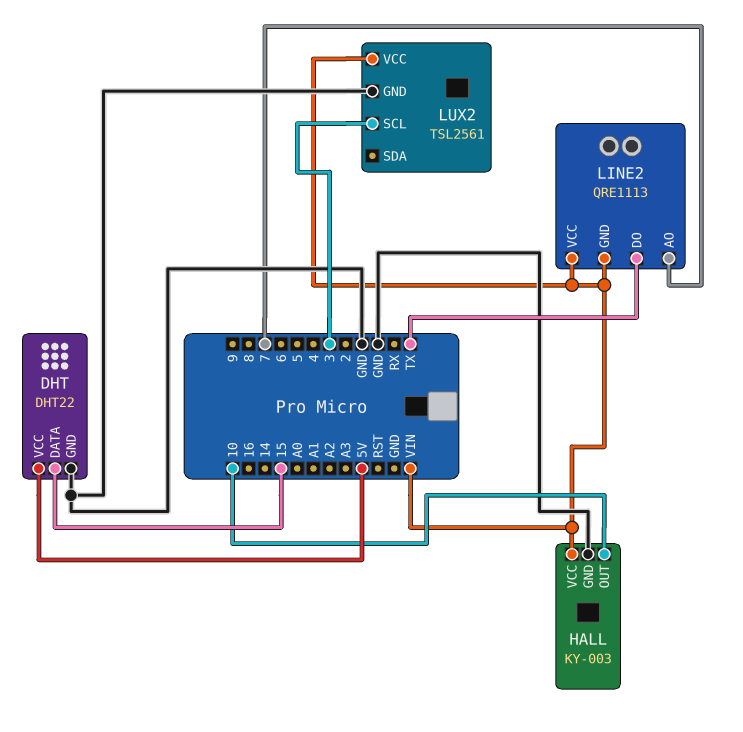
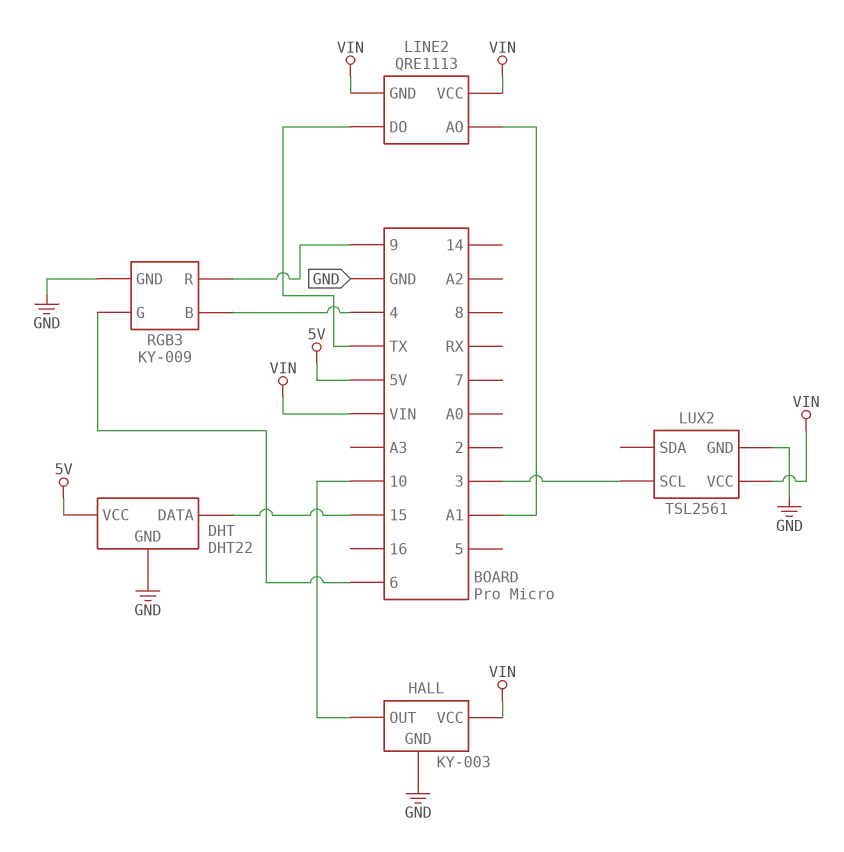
LINE2 pin AO: 7 -> A1
RGB3: none -> KY-009
RGB3 pin B: none -> 4
RGB3 pin G: none -> 6
RGB3 pin GND: none -> GND
RGB3 pin R: none -> 9

